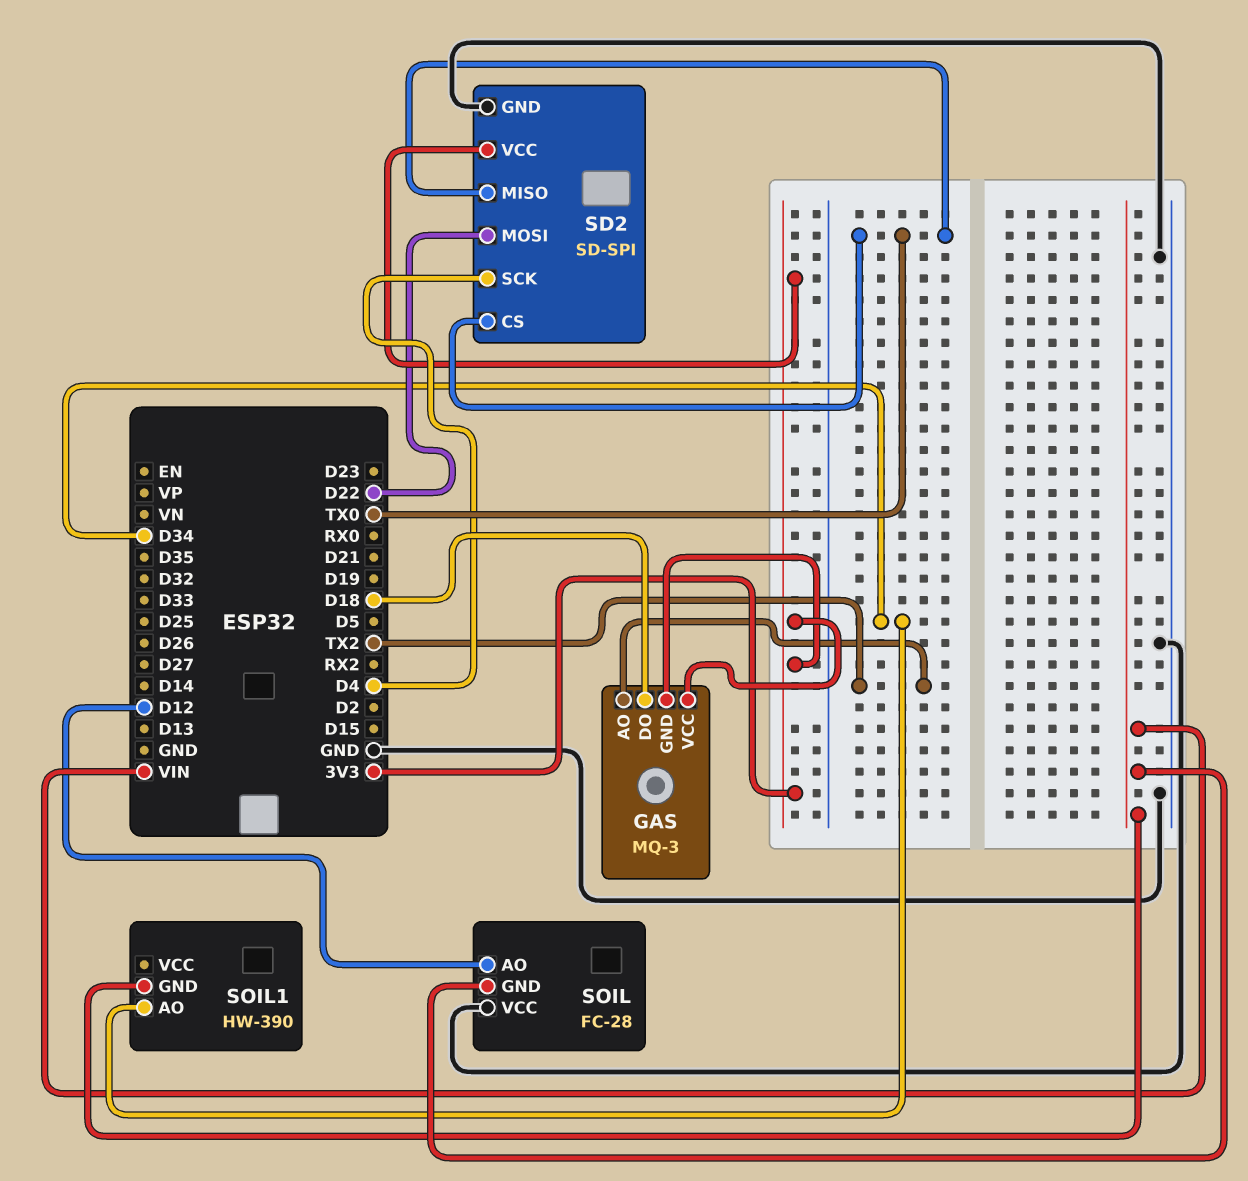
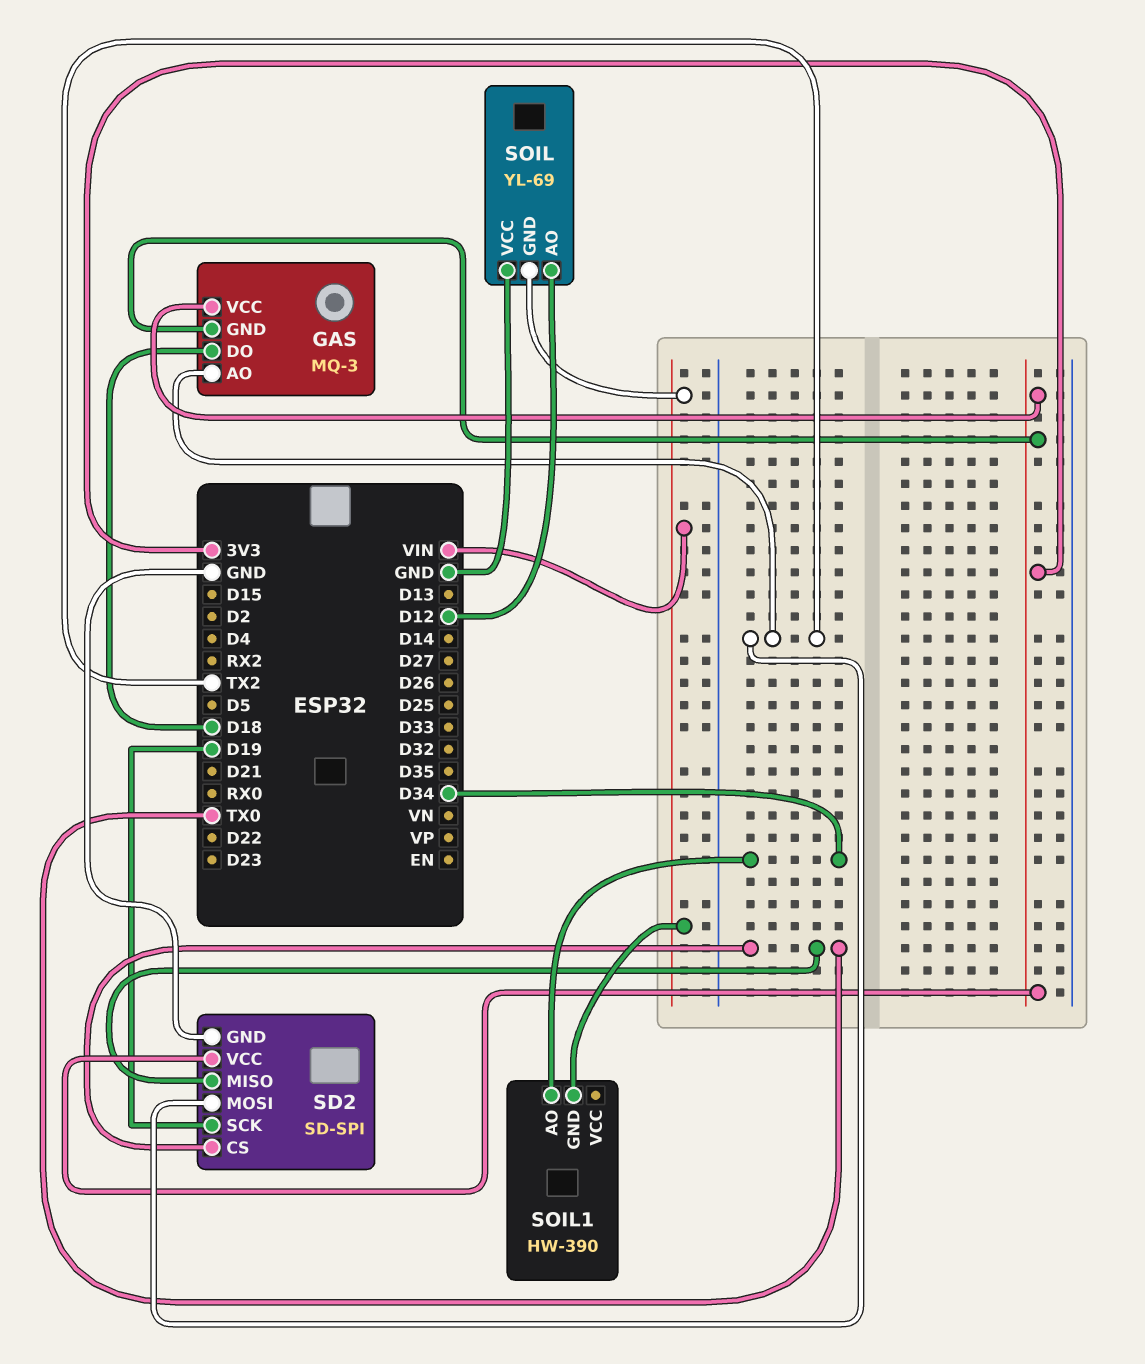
SD2 pin MOSI: D22 -> TX2
SD2 pin SCK: D4 -> D19
SOIL: FC-28 -> YL-69

